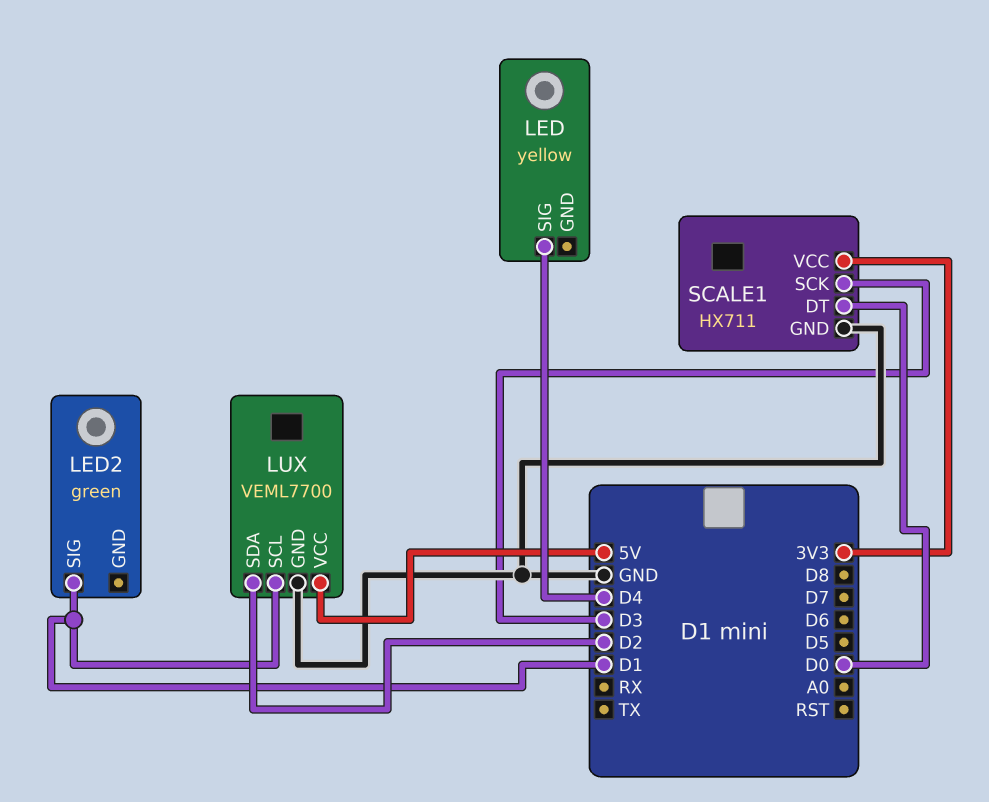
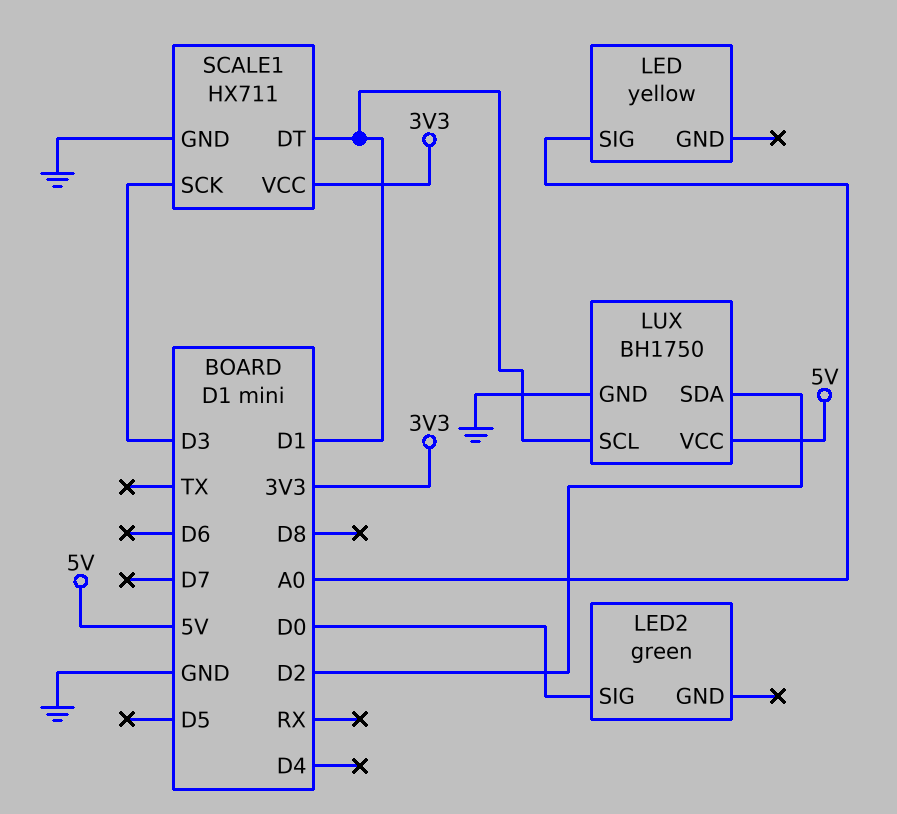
LED pin SIG: D4 -> A0
LED2 pin SIG: D1 -> D0
LUX: VEML7700 -> BH1750
SCALE1 pin DT: D0 -> D1

